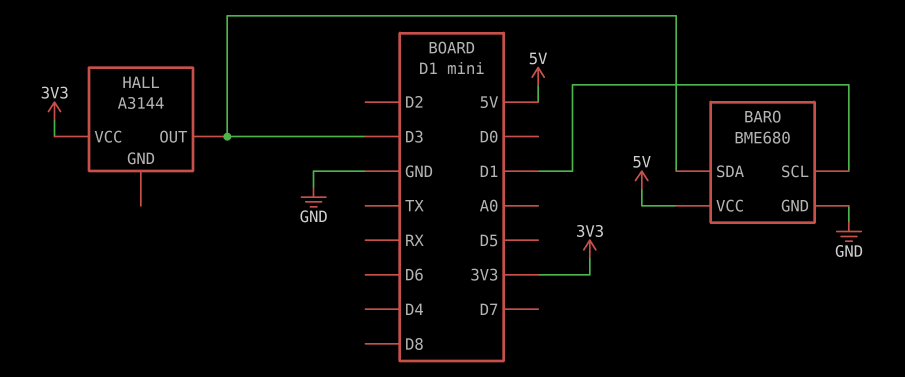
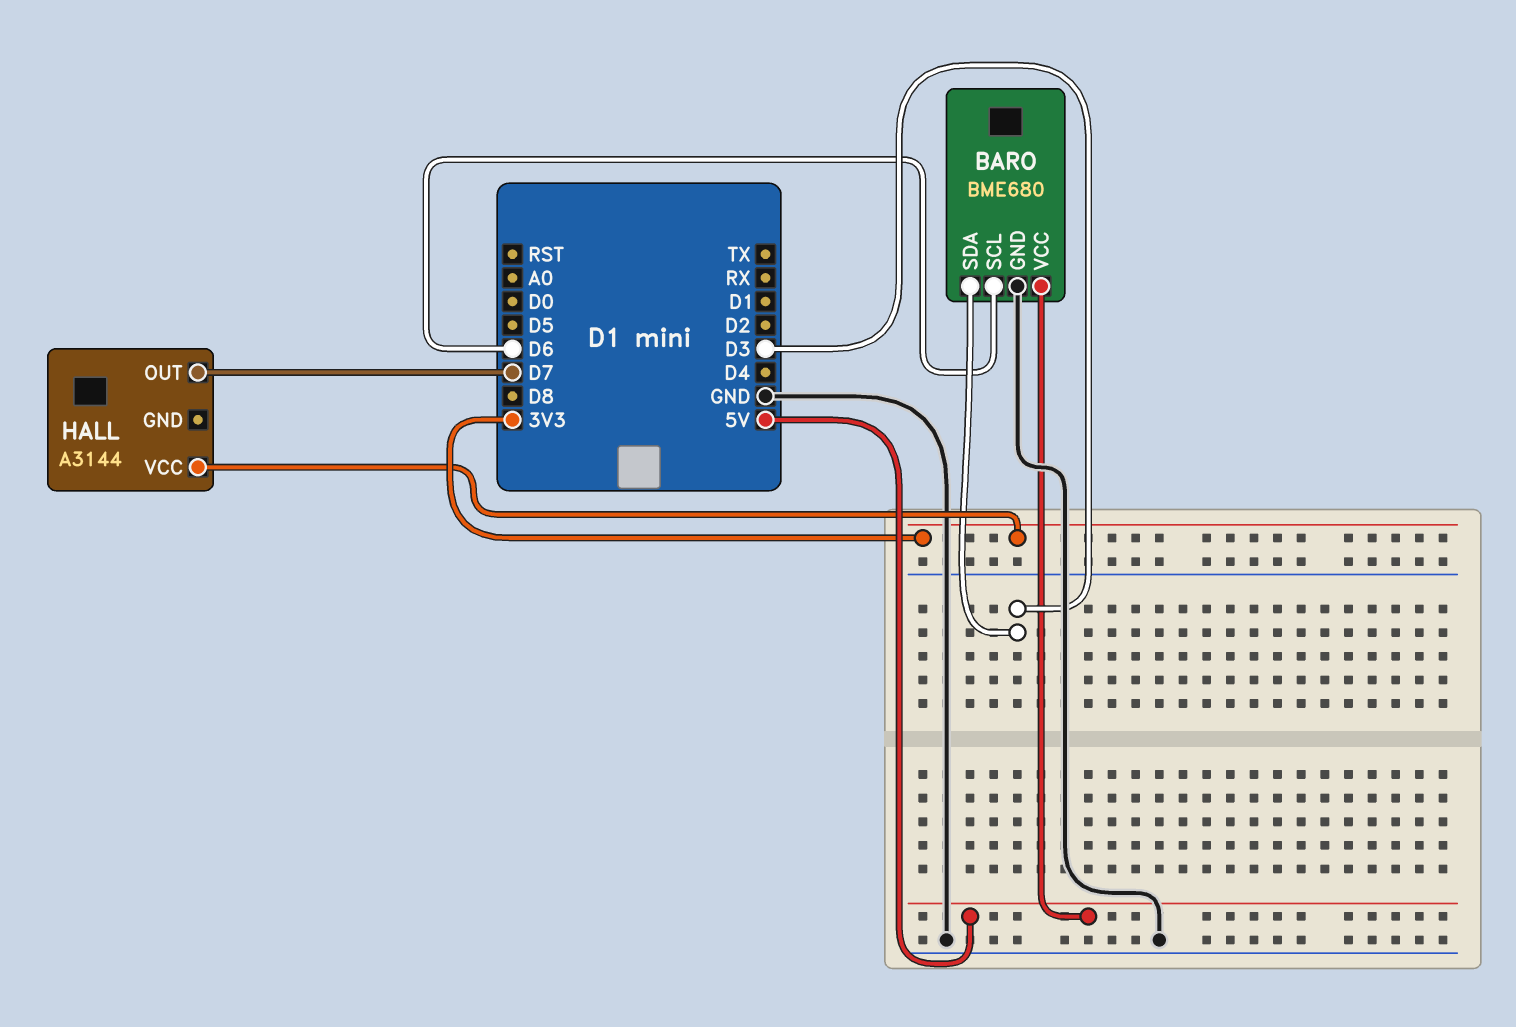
BARO pin SCL: D1 -> D6
HALL pin OUT: D3 -> D7

